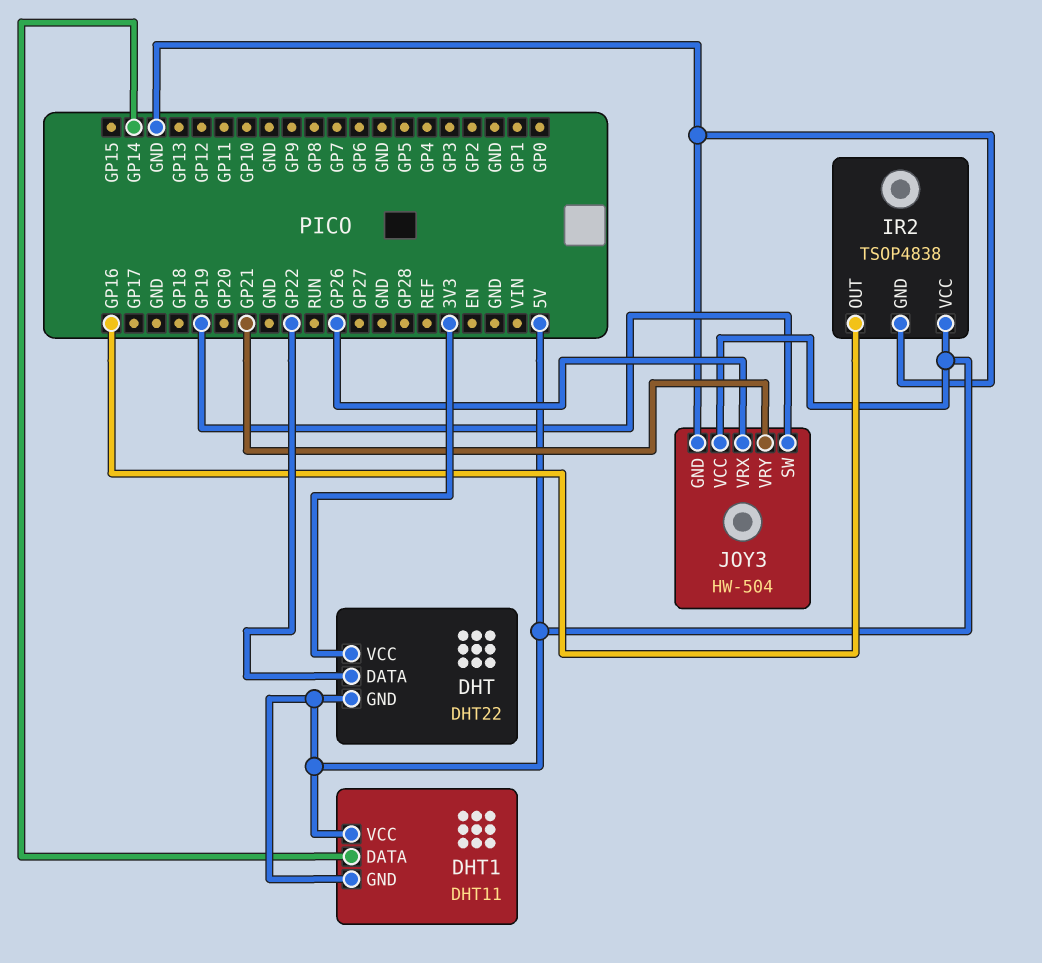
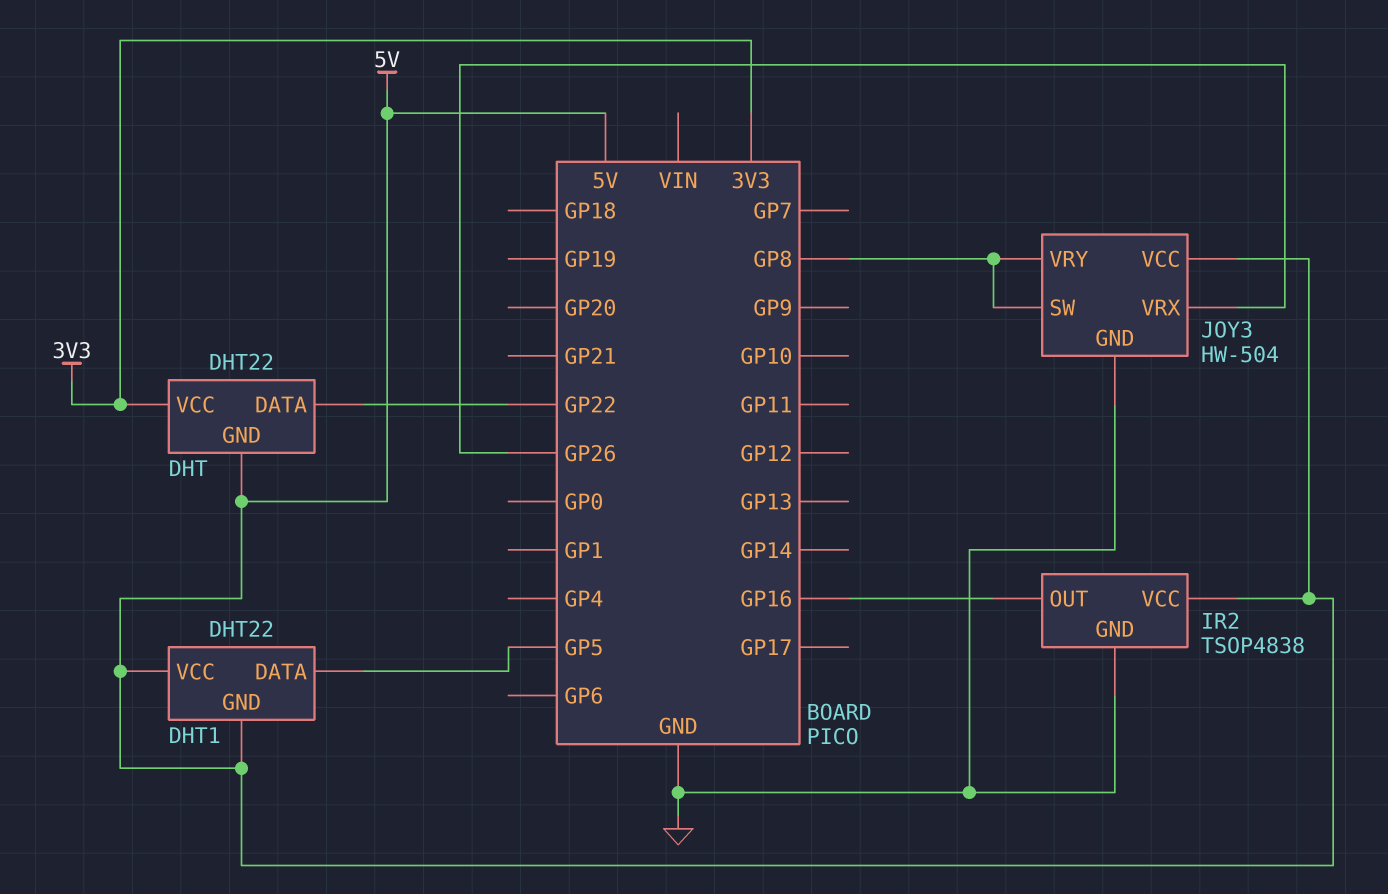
DHT1: DHT11 -> DHT22
DHT1 pin DATA: GP14 -> GP5
JOY3 pin SW: GP19 -> GP8
JOY3 pin VRY: GP21 -> GP8

